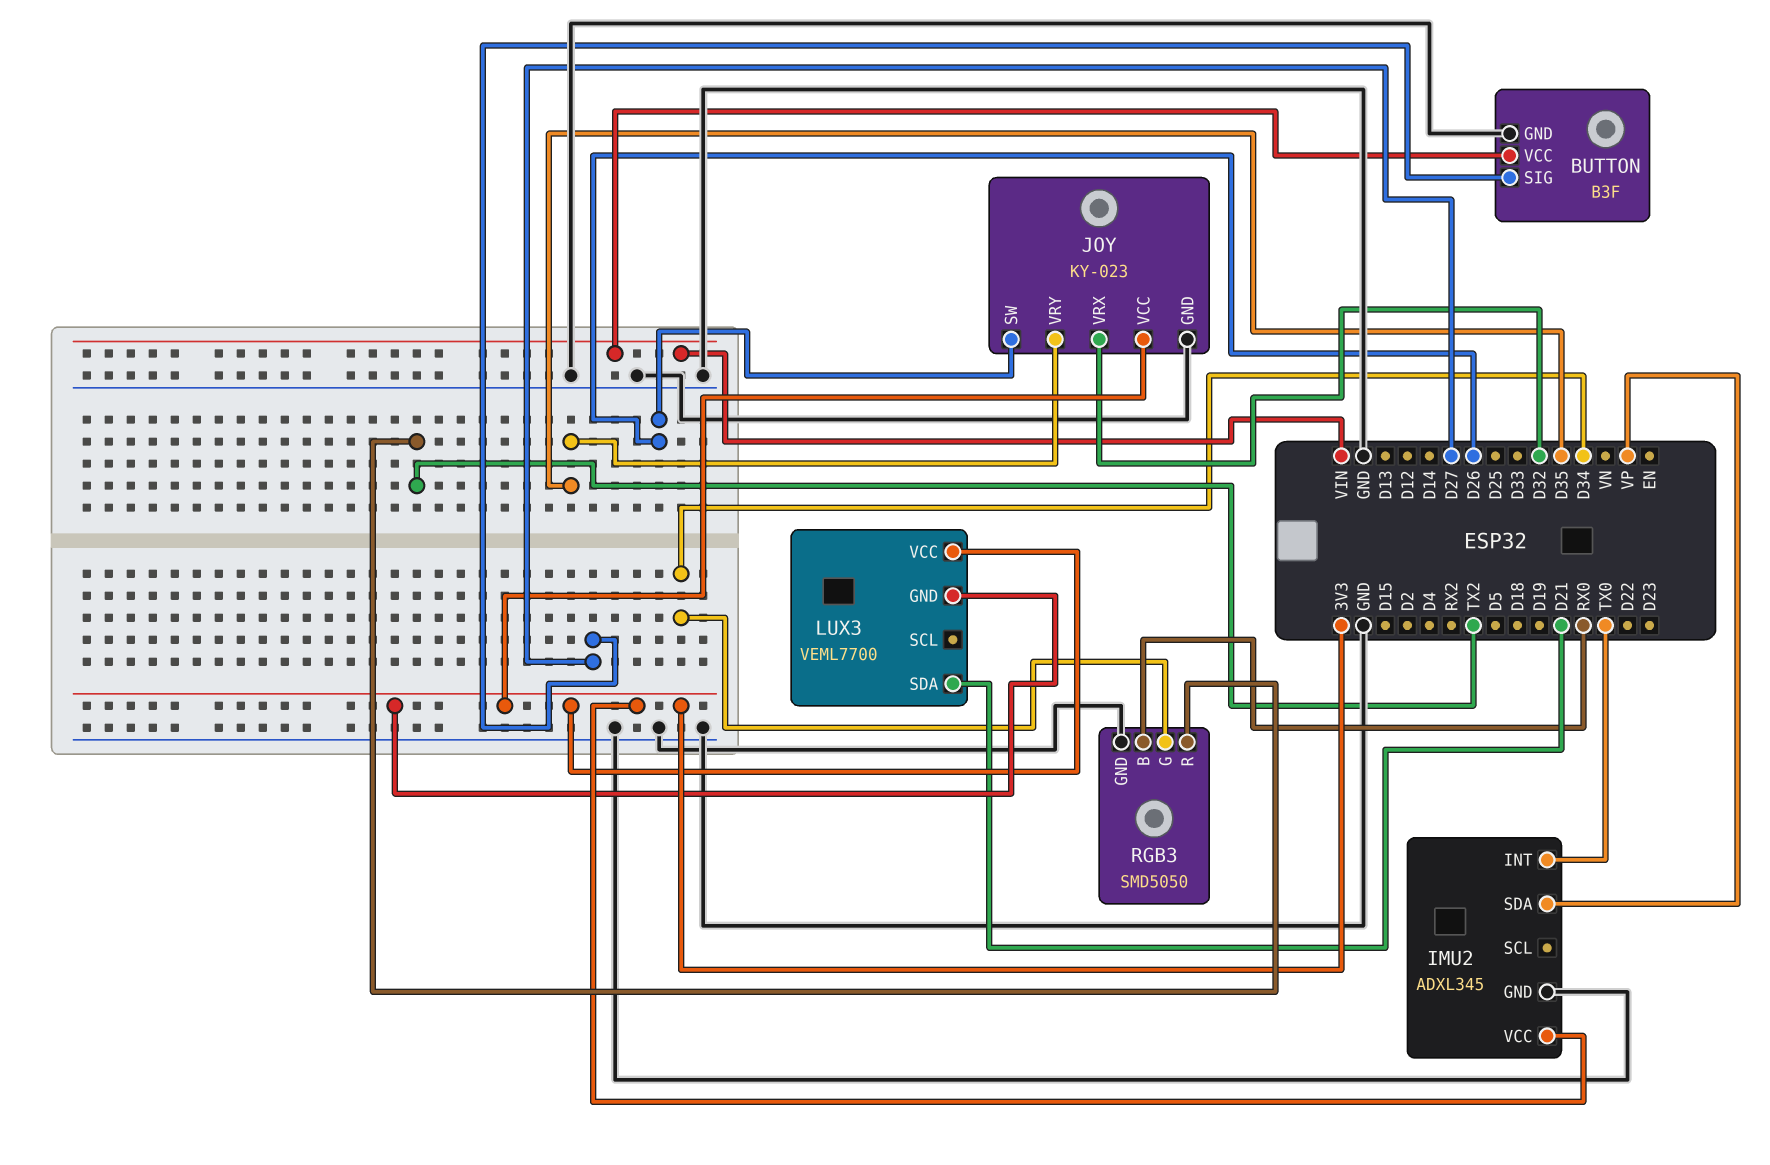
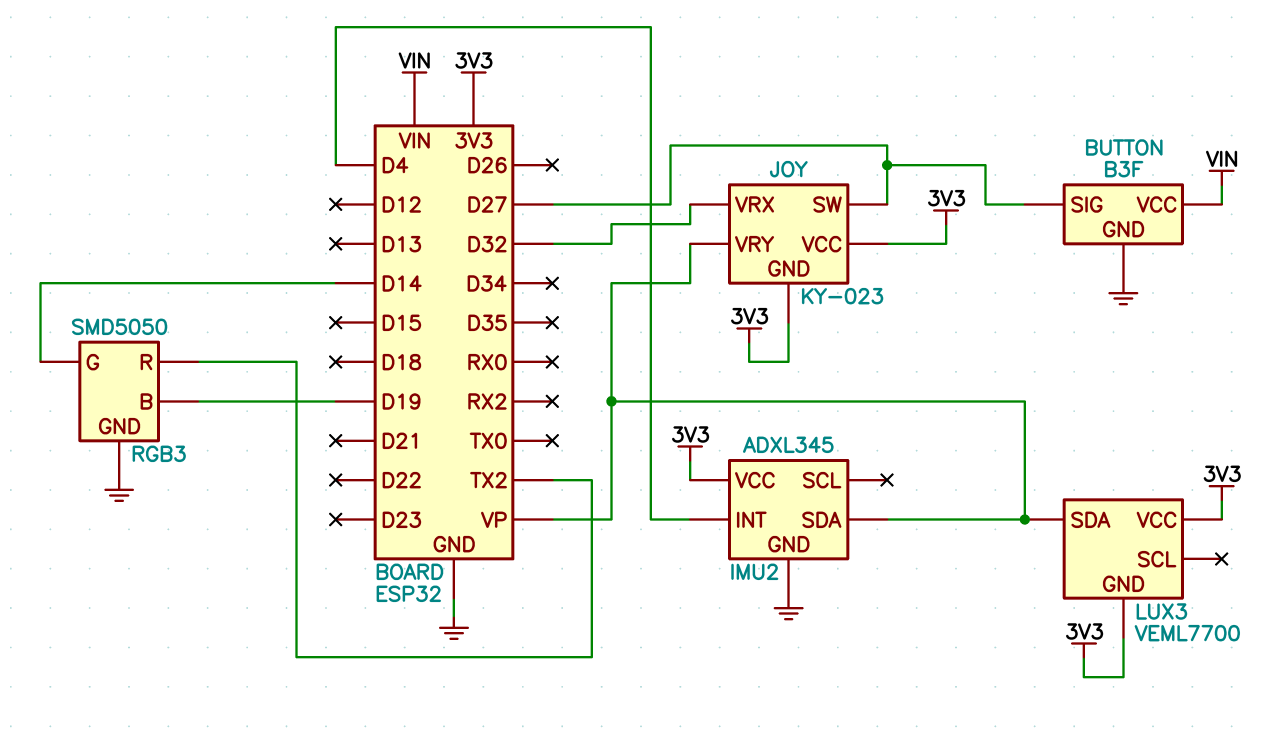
IMU2 pin INT: TX0 -> D4
JOY pin GND: GND -> 3V3
JOY pin SW: D26 -> D27
JOY pin VRY: D35 -> VP
LUX3 pin SDA: D21 -> VP
RGB3 pin B: RX0 -> D19
RGB3 pin G: D34 -> D14

